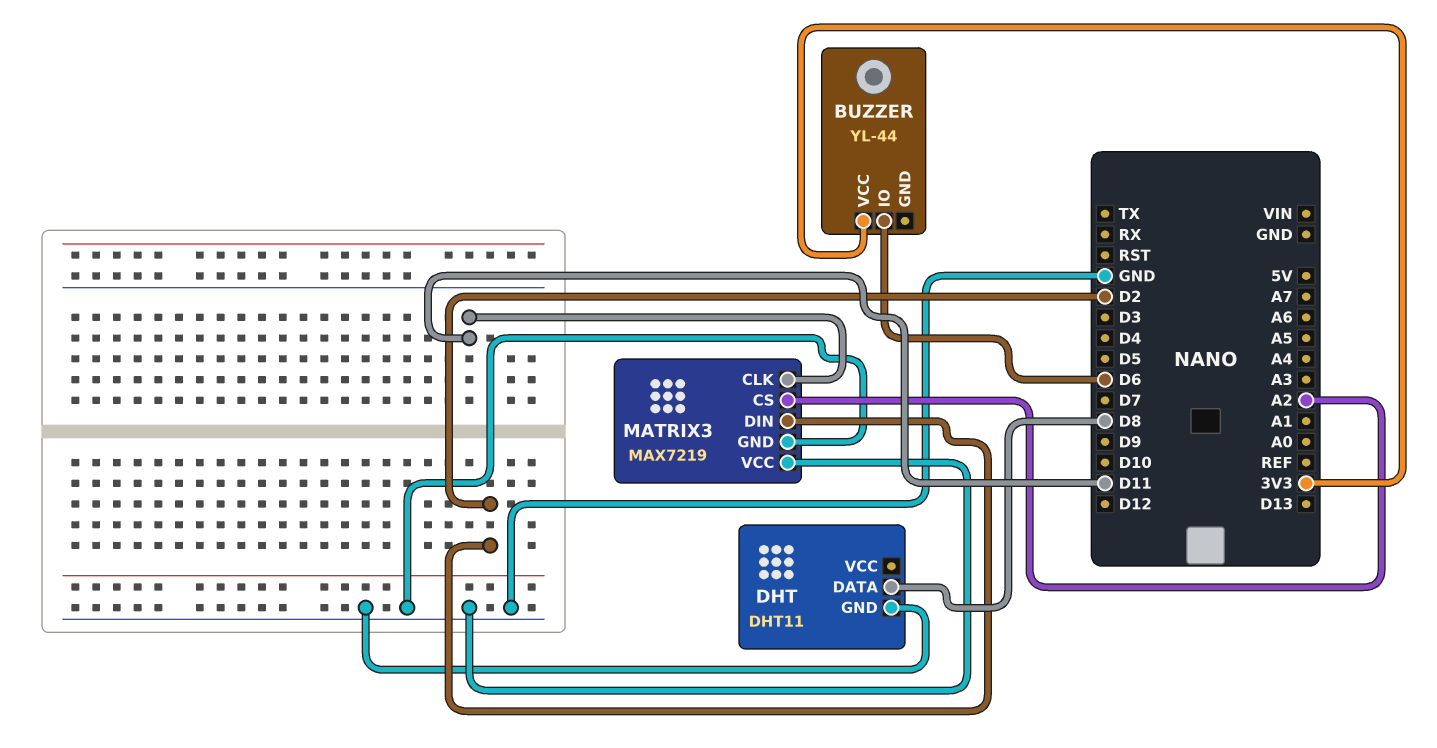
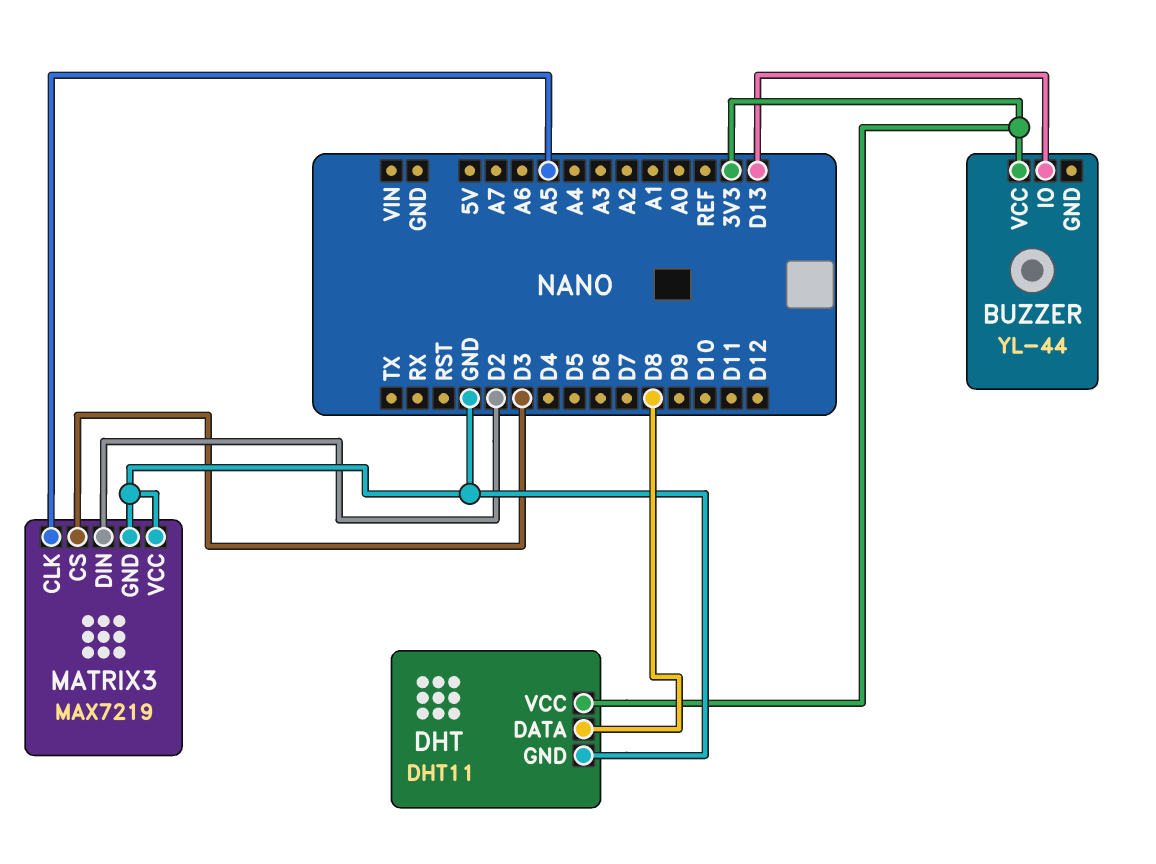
BUZZER pin IO: D6 -> D13
DHT pin VCC: none -> 3V3
MATRIX3 pin CLK: D11 -> A5
MATRIX3 pin CS: A2 -> D3

